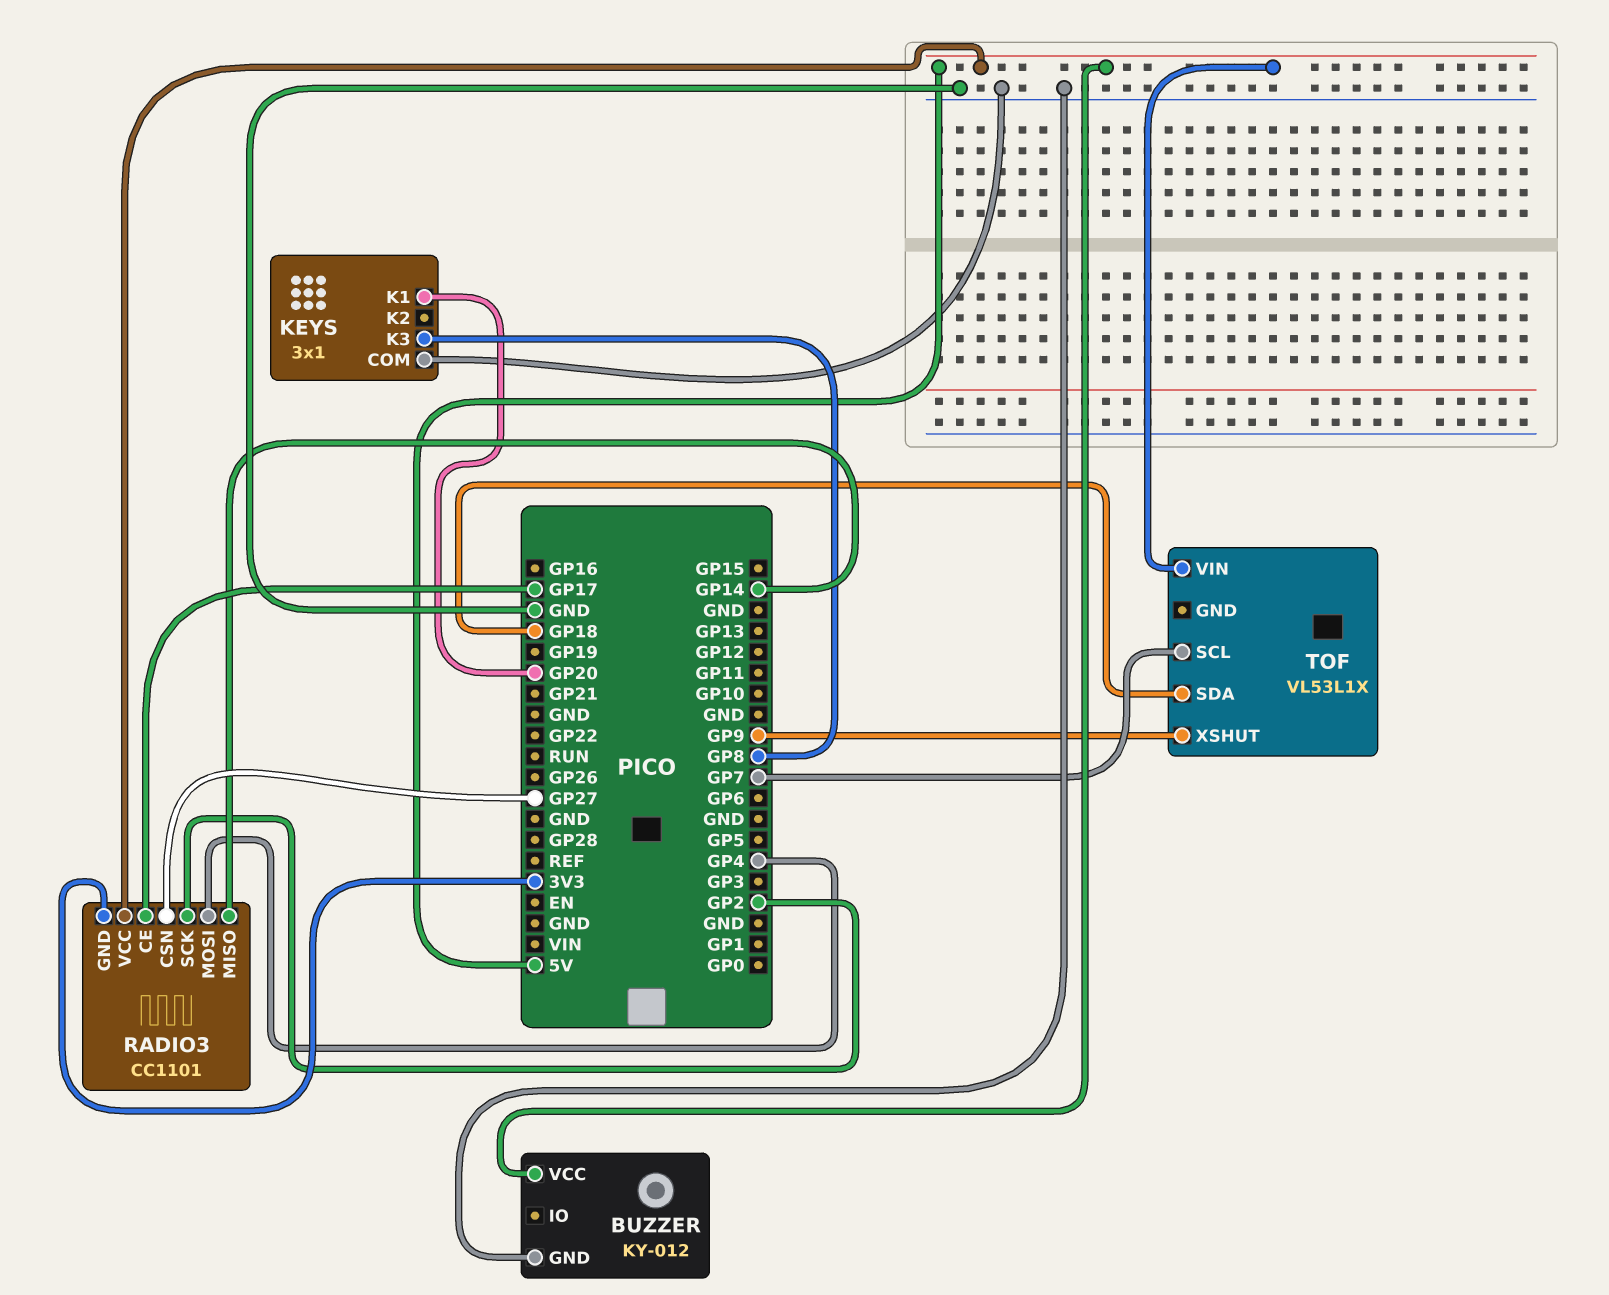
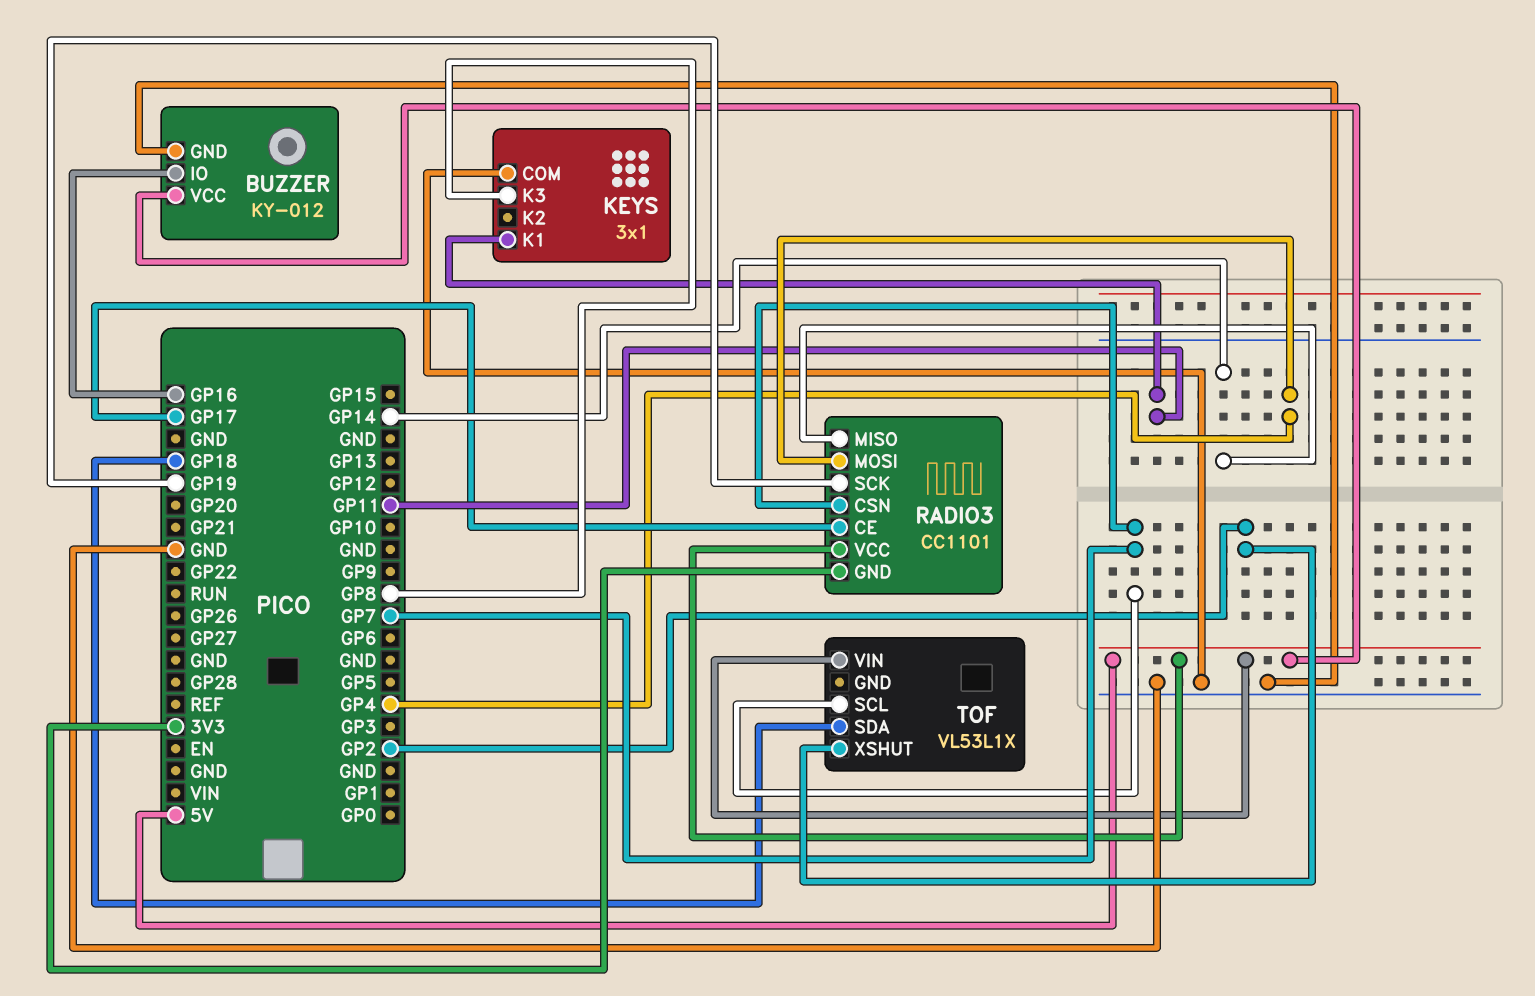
BUZZER pin IO: none -> GP16
KEYS pin K1: GP20 -> GP11
RADIO3 pin CSN: GP27 -> GP7
RADIO3 pin SCK: GP2 -> GP19
TOF pin XSHUT: GP9 -> GP2

